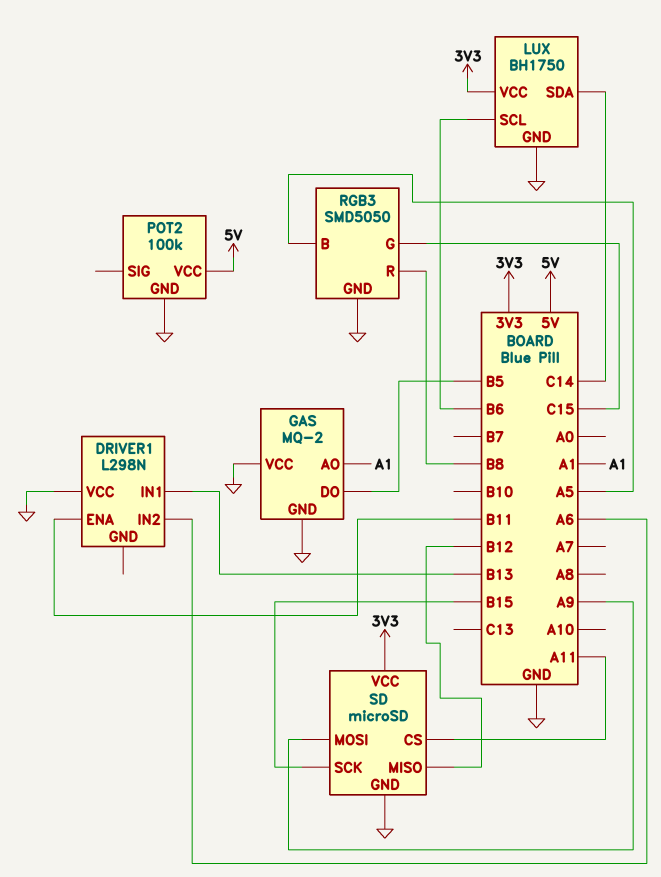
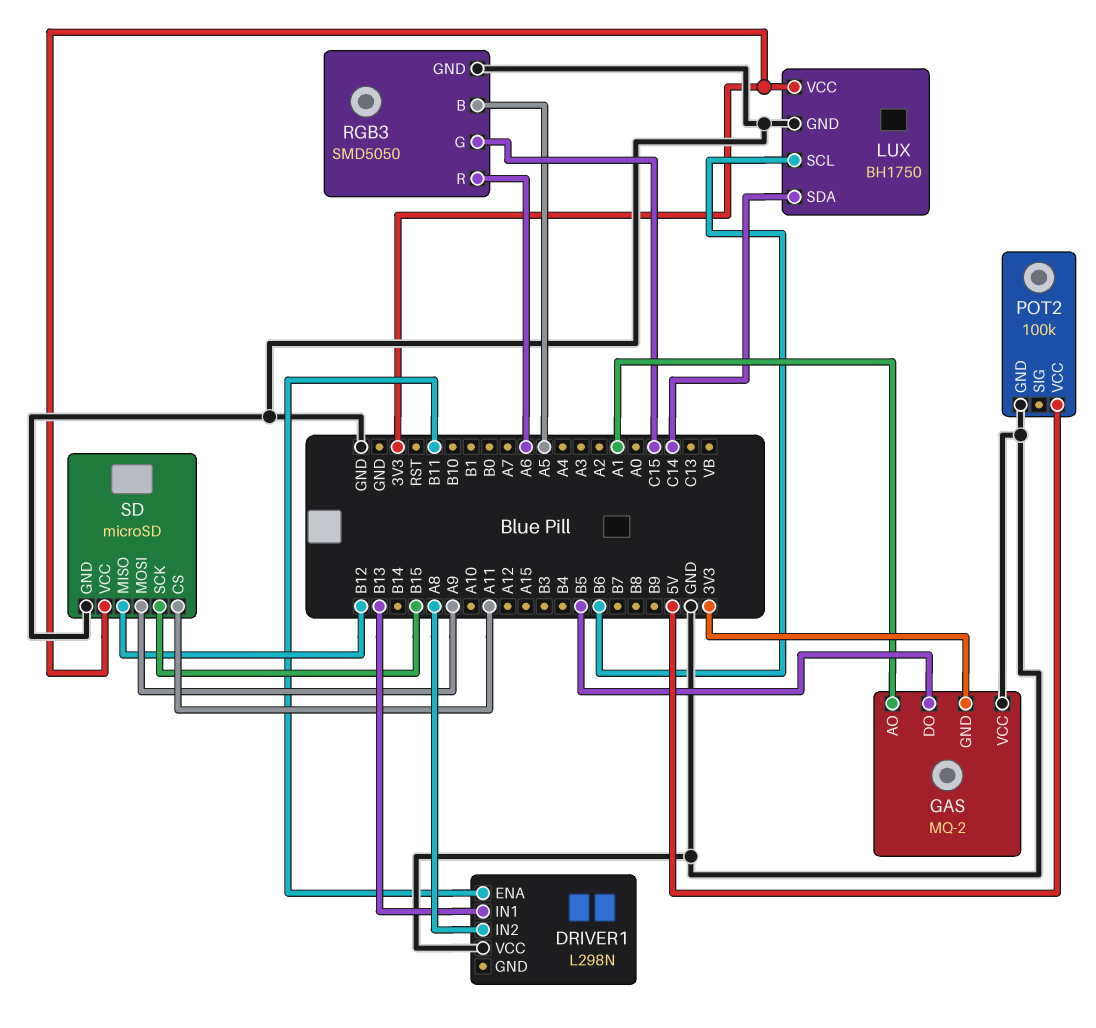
DRIVER1 pin IN2: A6 -> A8
GAS pin GND: GND -> 3V3
RGB3 pin R: B8 -> A6

